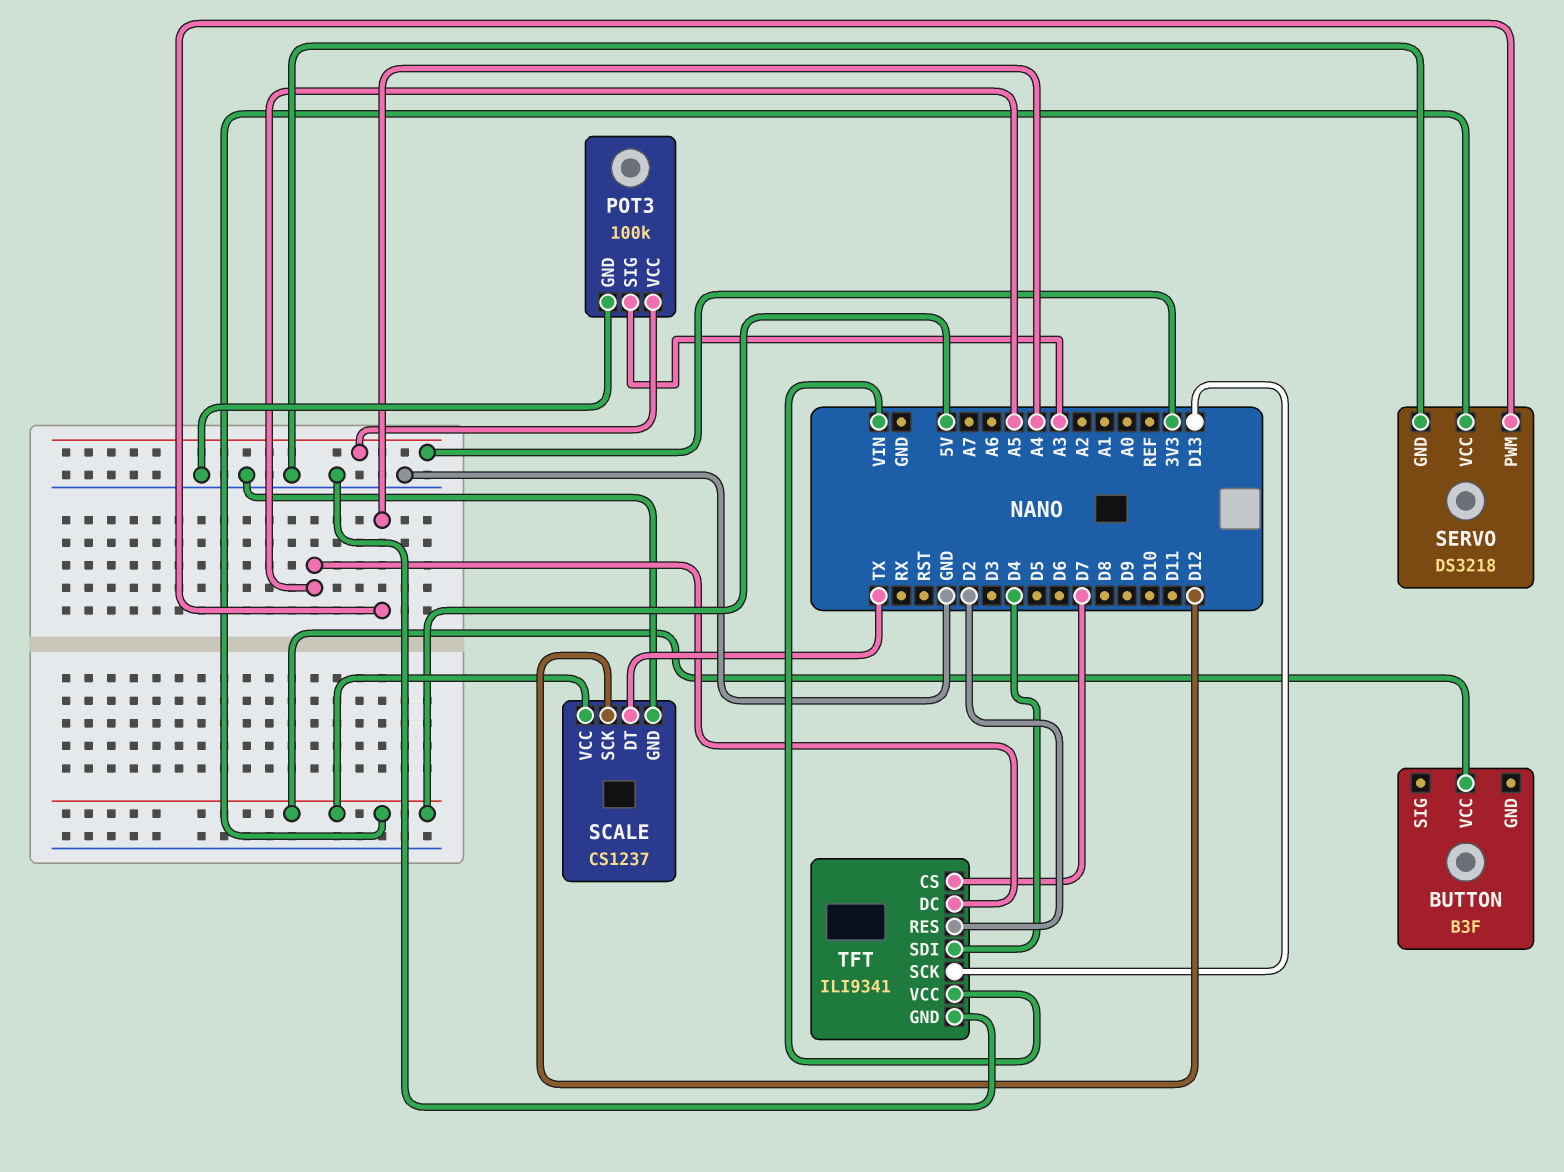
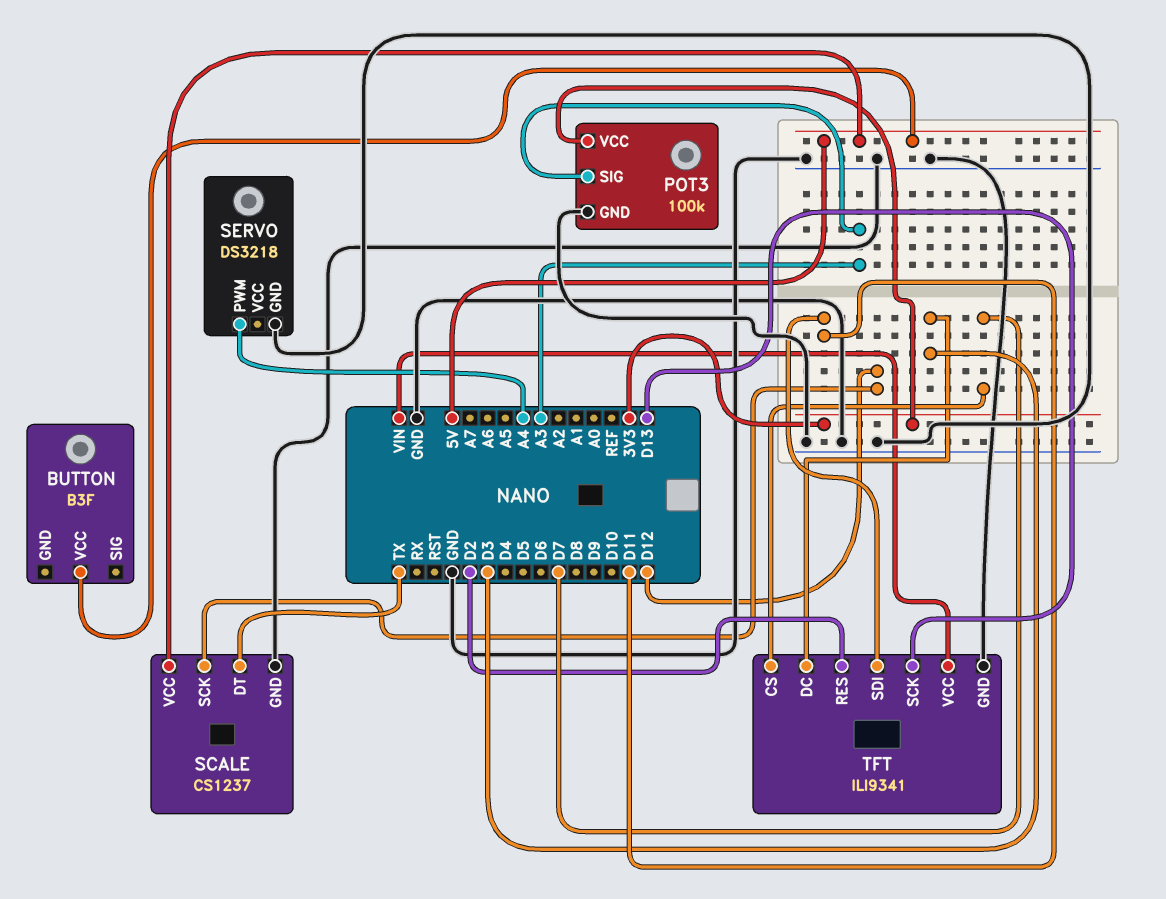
SERVO pin VCC: 5V -> none
TFT pin DC: A5 -> D3
TFT pin SDI: D4 -> D11

